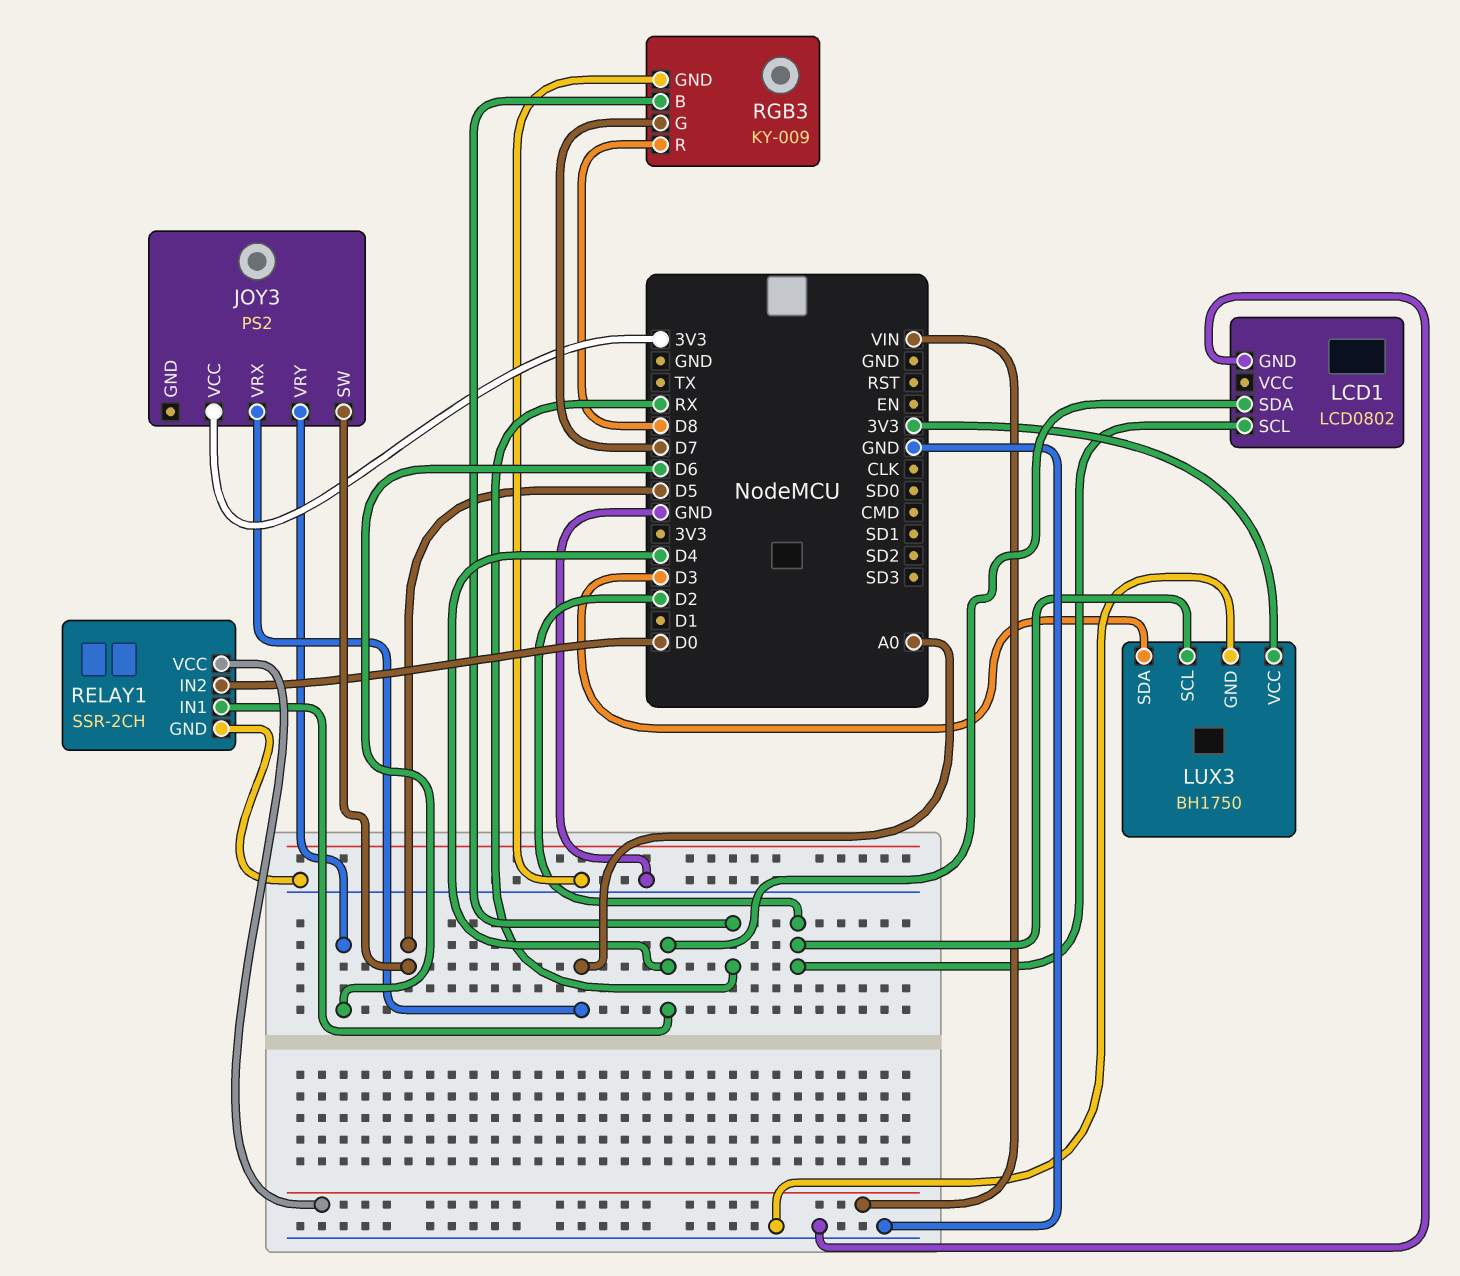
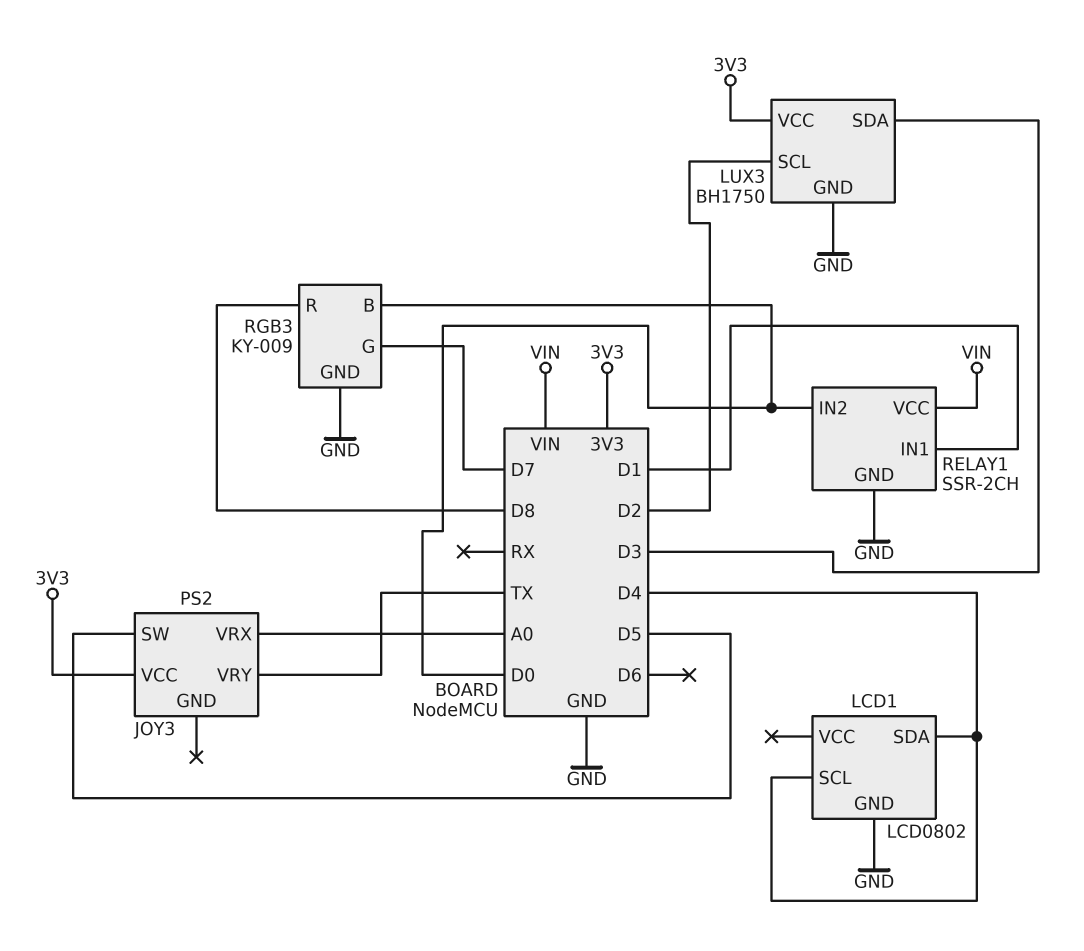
JOY3 pin VRY: D6 -> TX
LCD1 pin SCL: D2 -> D4
RELAY1 pin IN1: D4 -> D1
RGB3 pin B: RX -> D0

